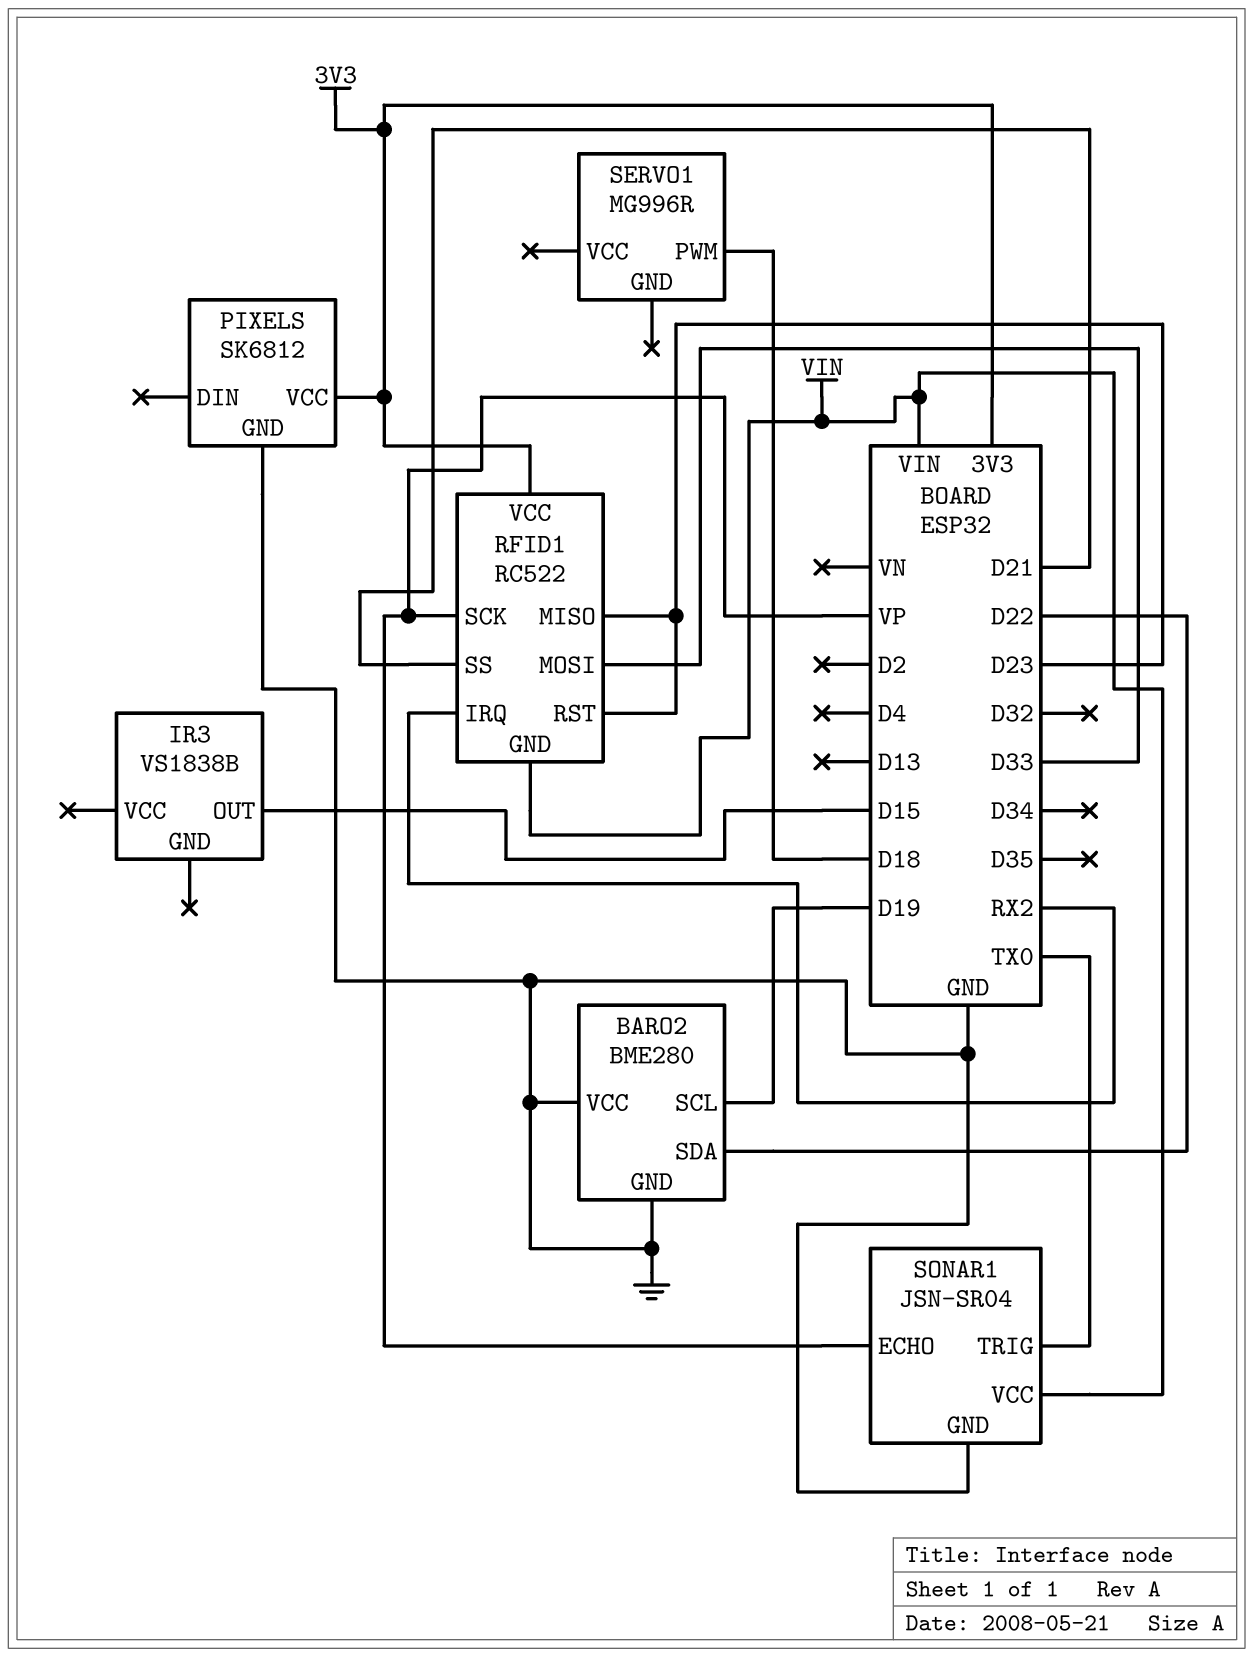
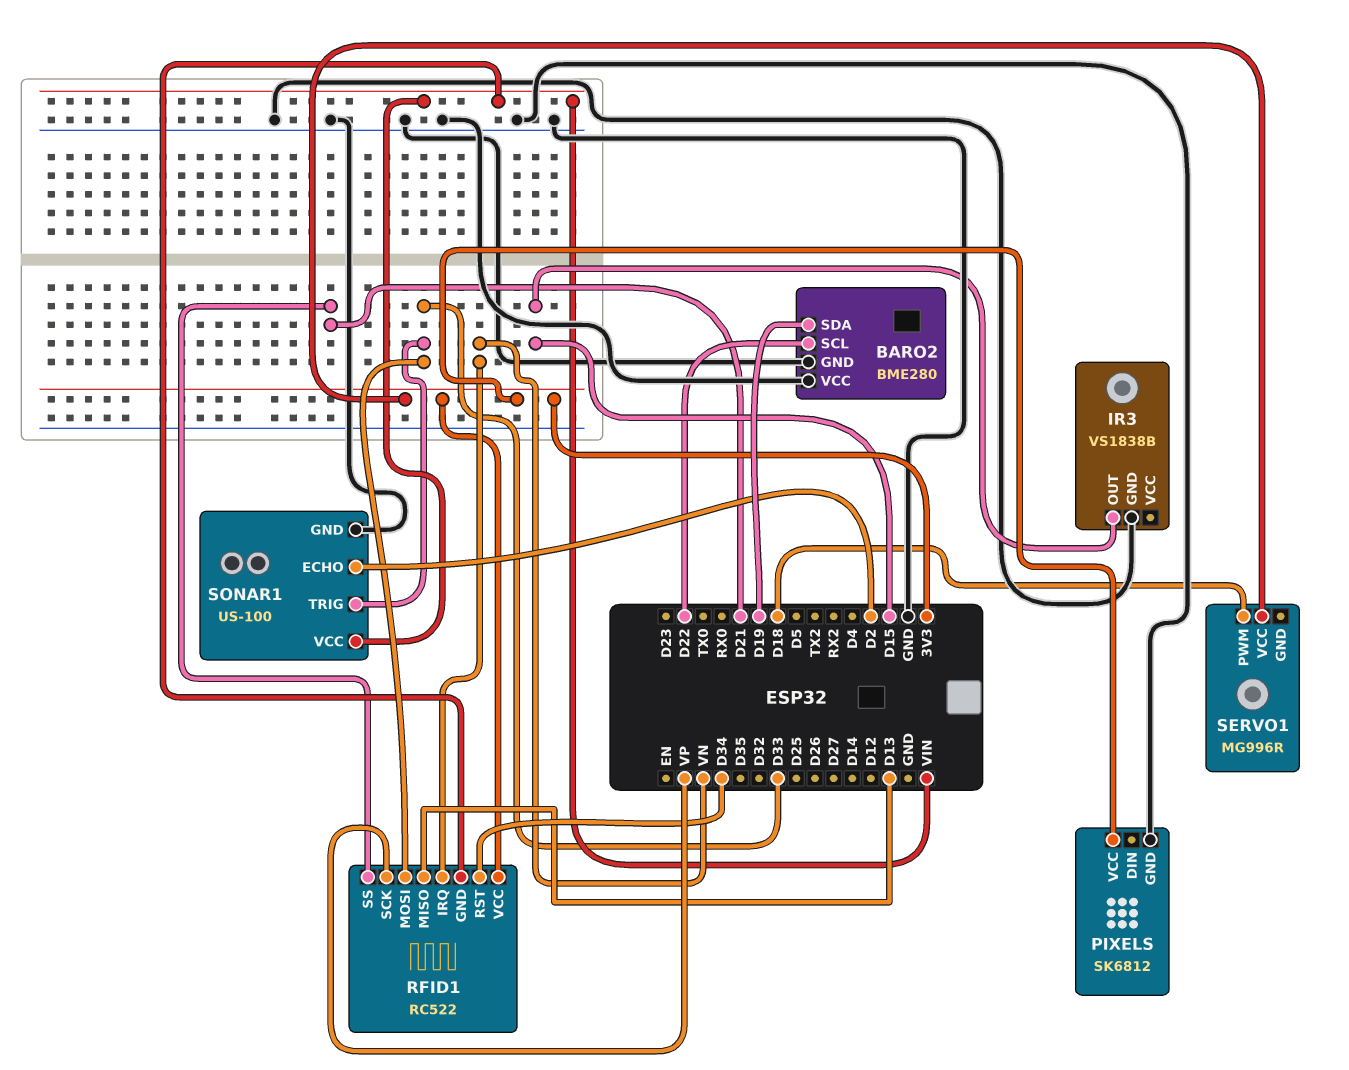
BARO2 pin SCL: D19 -> D22
BARO2 pin SDA: D22 -> D19
IR3 pin GND: none -> GND
RFID1 pin IRQ: RX2 -> VN
RFID1 pin MISO: D23 -> D13
RFID1 pin RST: D23 -> D34
SERVO1 pin VCC: none -> 3V3
SONAR1: JSN-SR04 -> US-100
SONAR1 pin ECHO: VP -> D2
SONAR1 pin TRIG: TX0 -> D33

